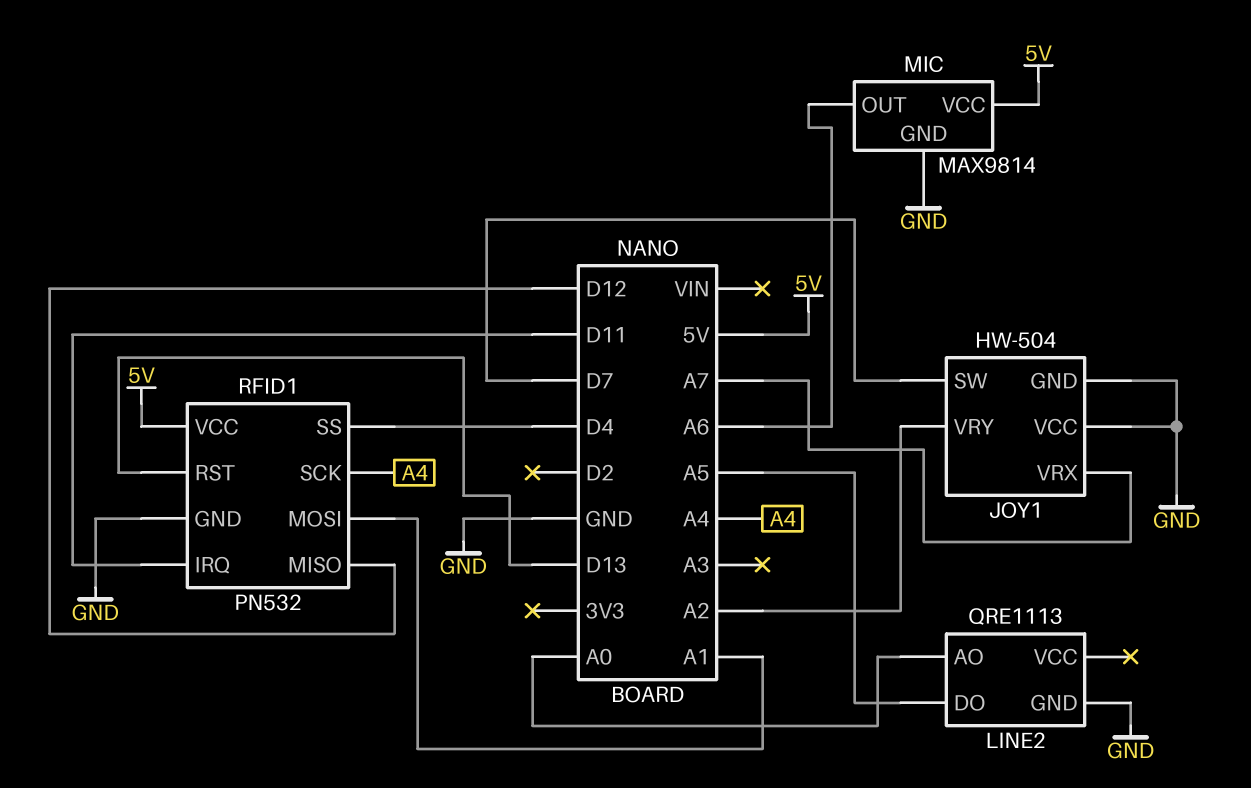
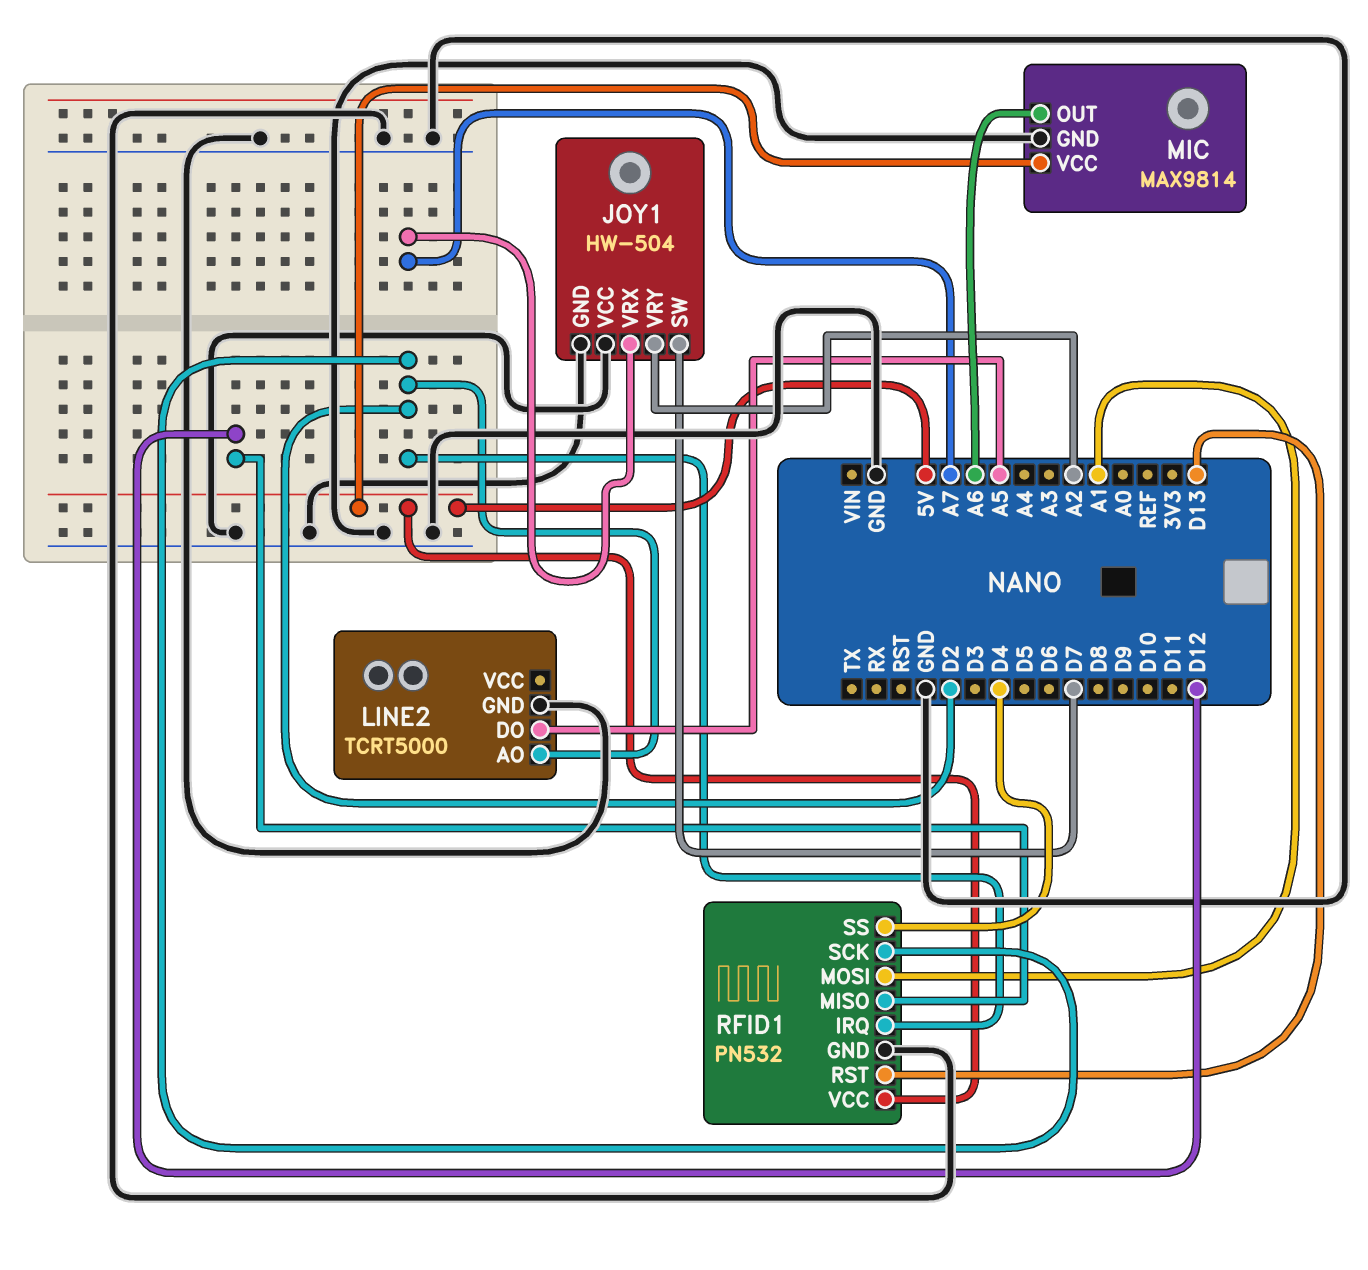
LINE2: QRE1113 -> TCRT5000
LINE2 pin AO: A0 -> D2
RFID1 pin IRQ: D11 -> D2
RFID1 pin SCK: A4 -> D2

